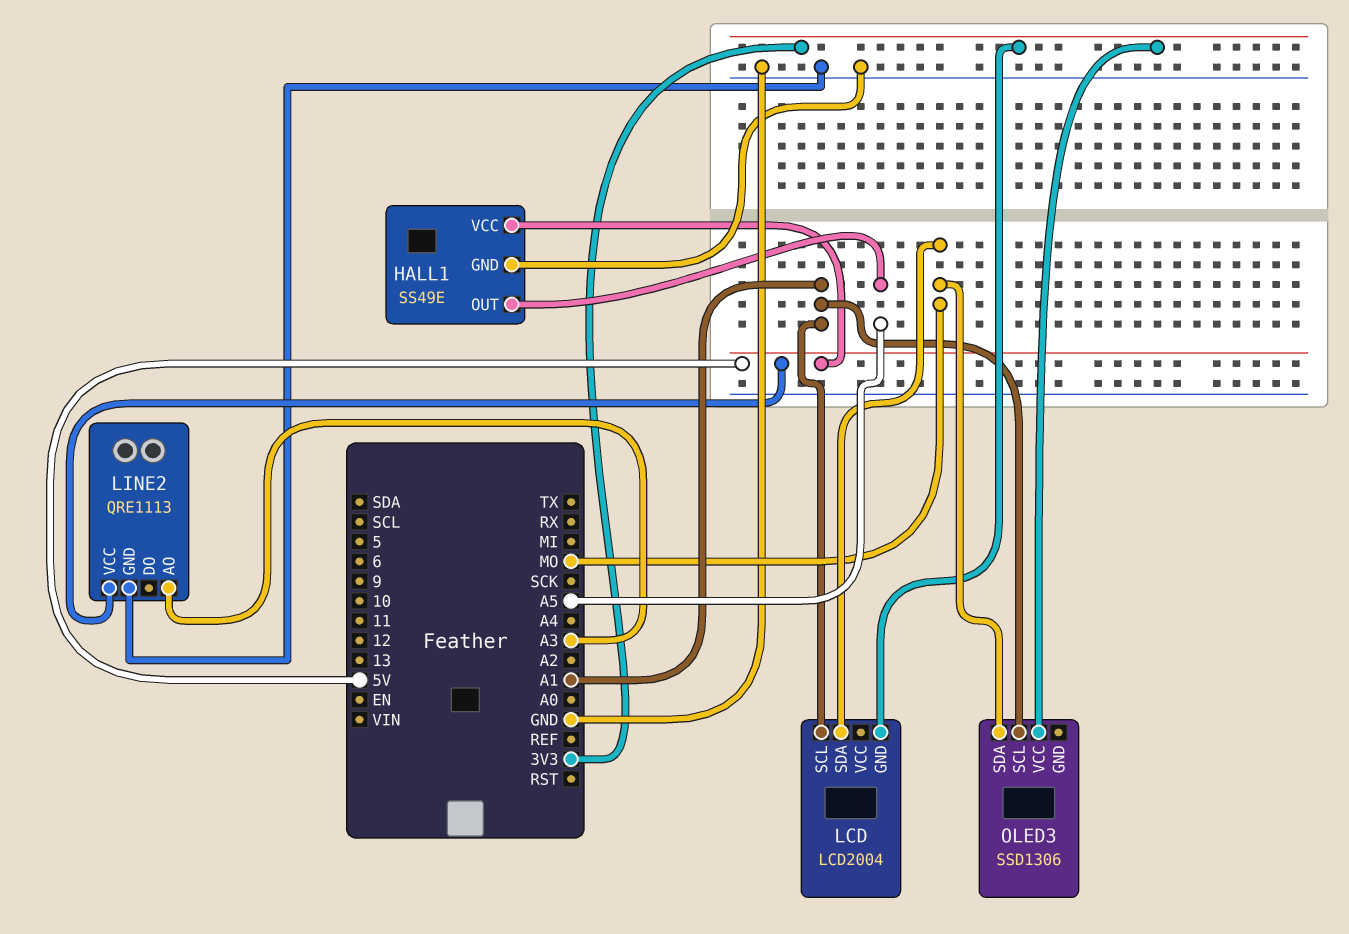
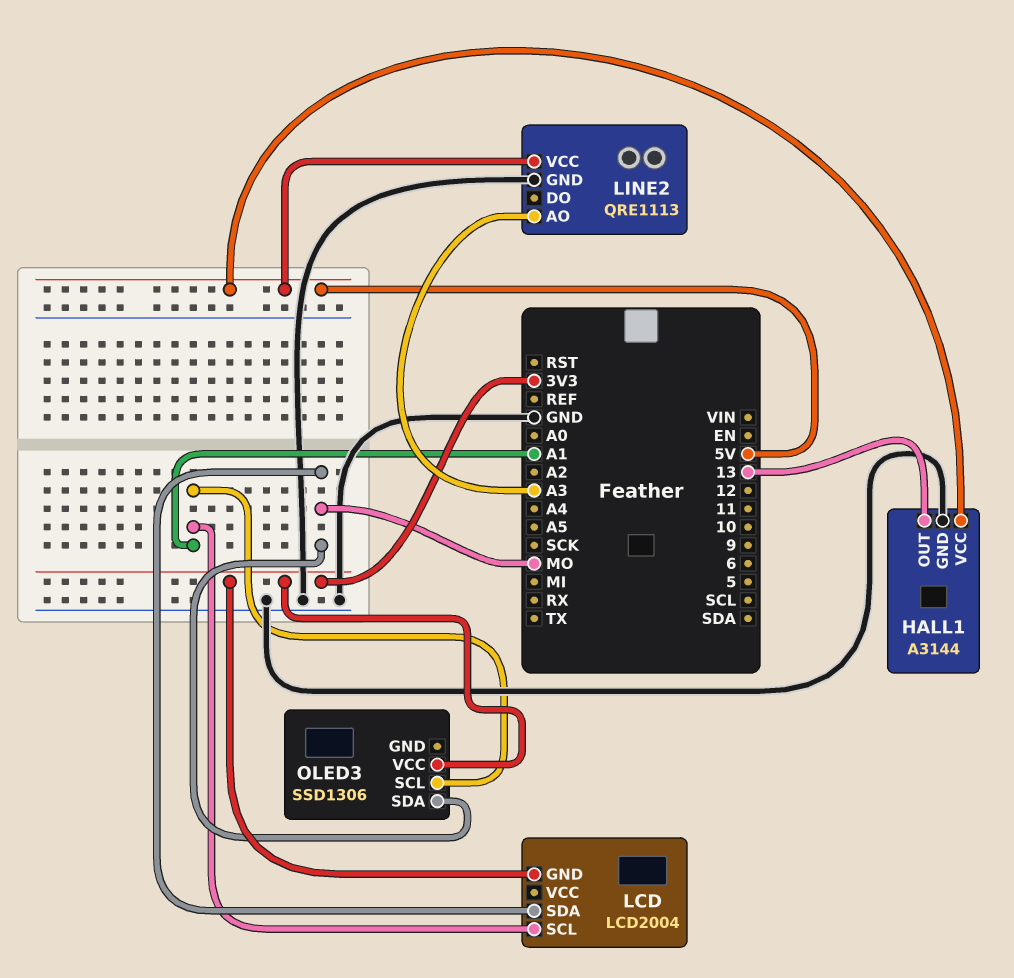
HALL1: SS49E -> A3144
HALL1 pin OUT: A5 -> 13

